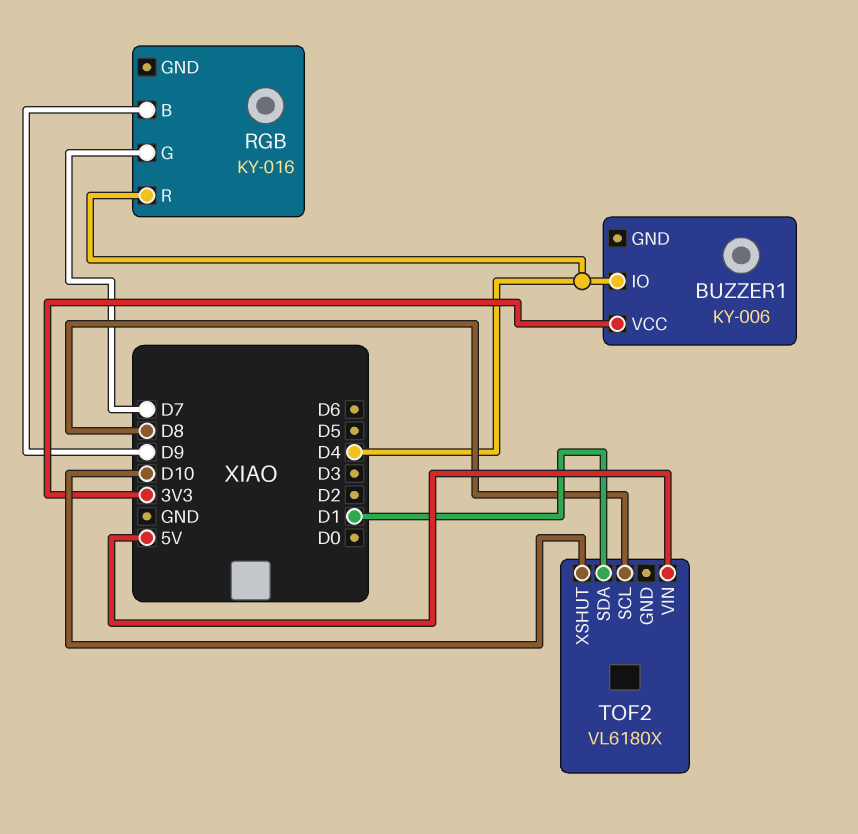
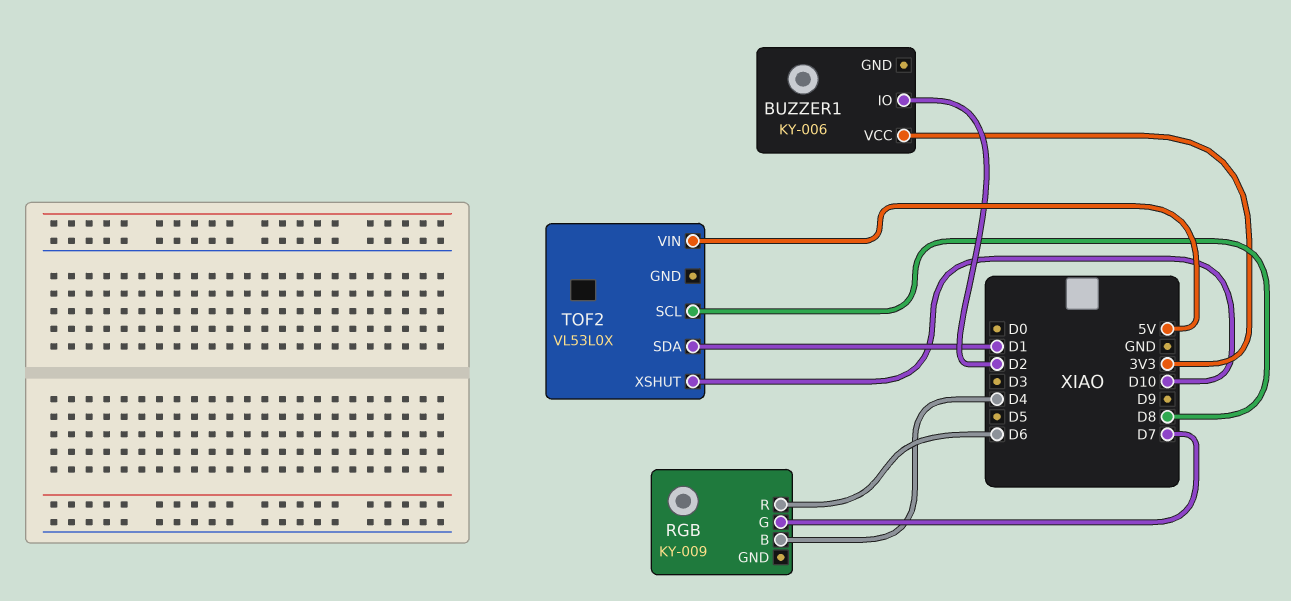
BUZZER1 pin IO: D4 -> D2
RGB: KY-016 -> KY-009
RGB pin B: D9 -> D4
RGB pin R: D4 -> D6
TOF2: VL6180X -> VL53L0X

